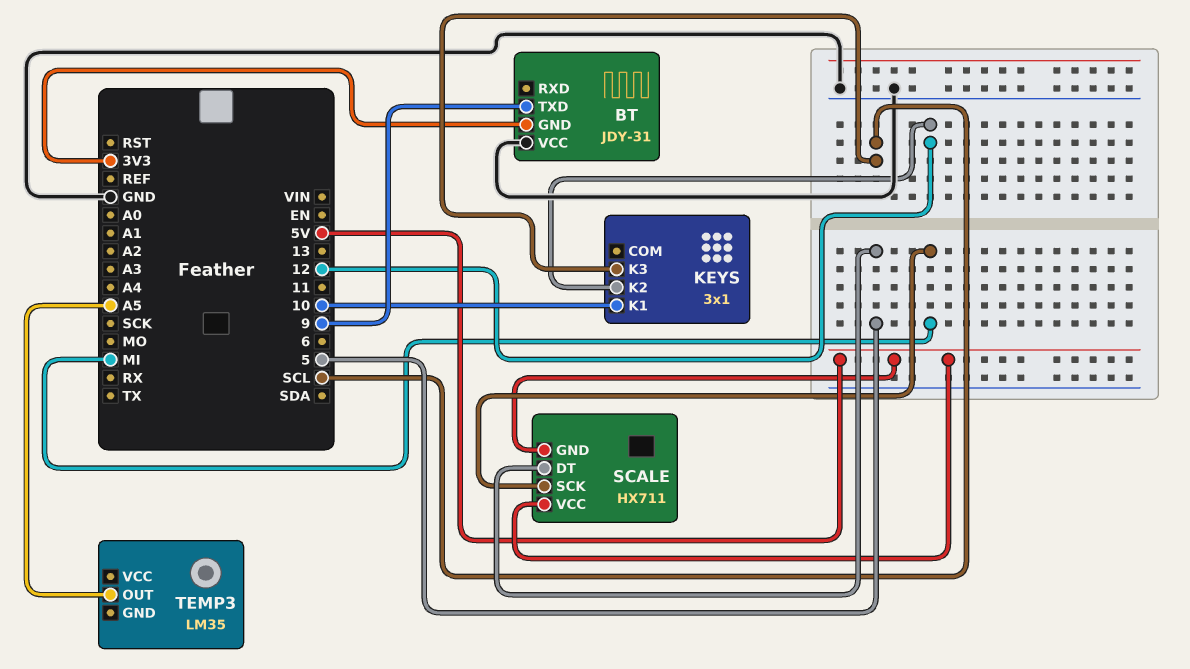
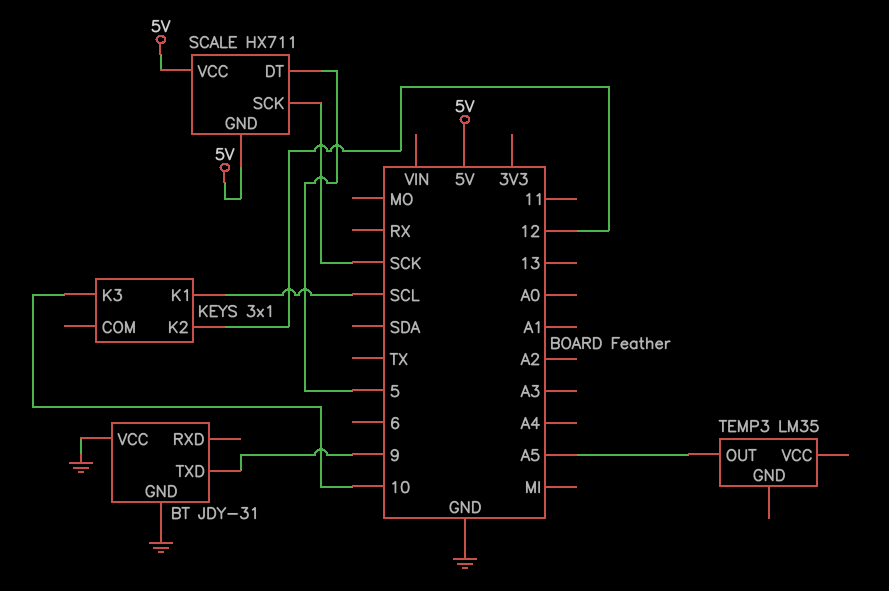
BT pin GND: 3V3 -> GND
KEYS pin K1: 10 -> SCL
KEYS pin K3: SCL -> 10
SCALE pin SCK: MI -> SCK

